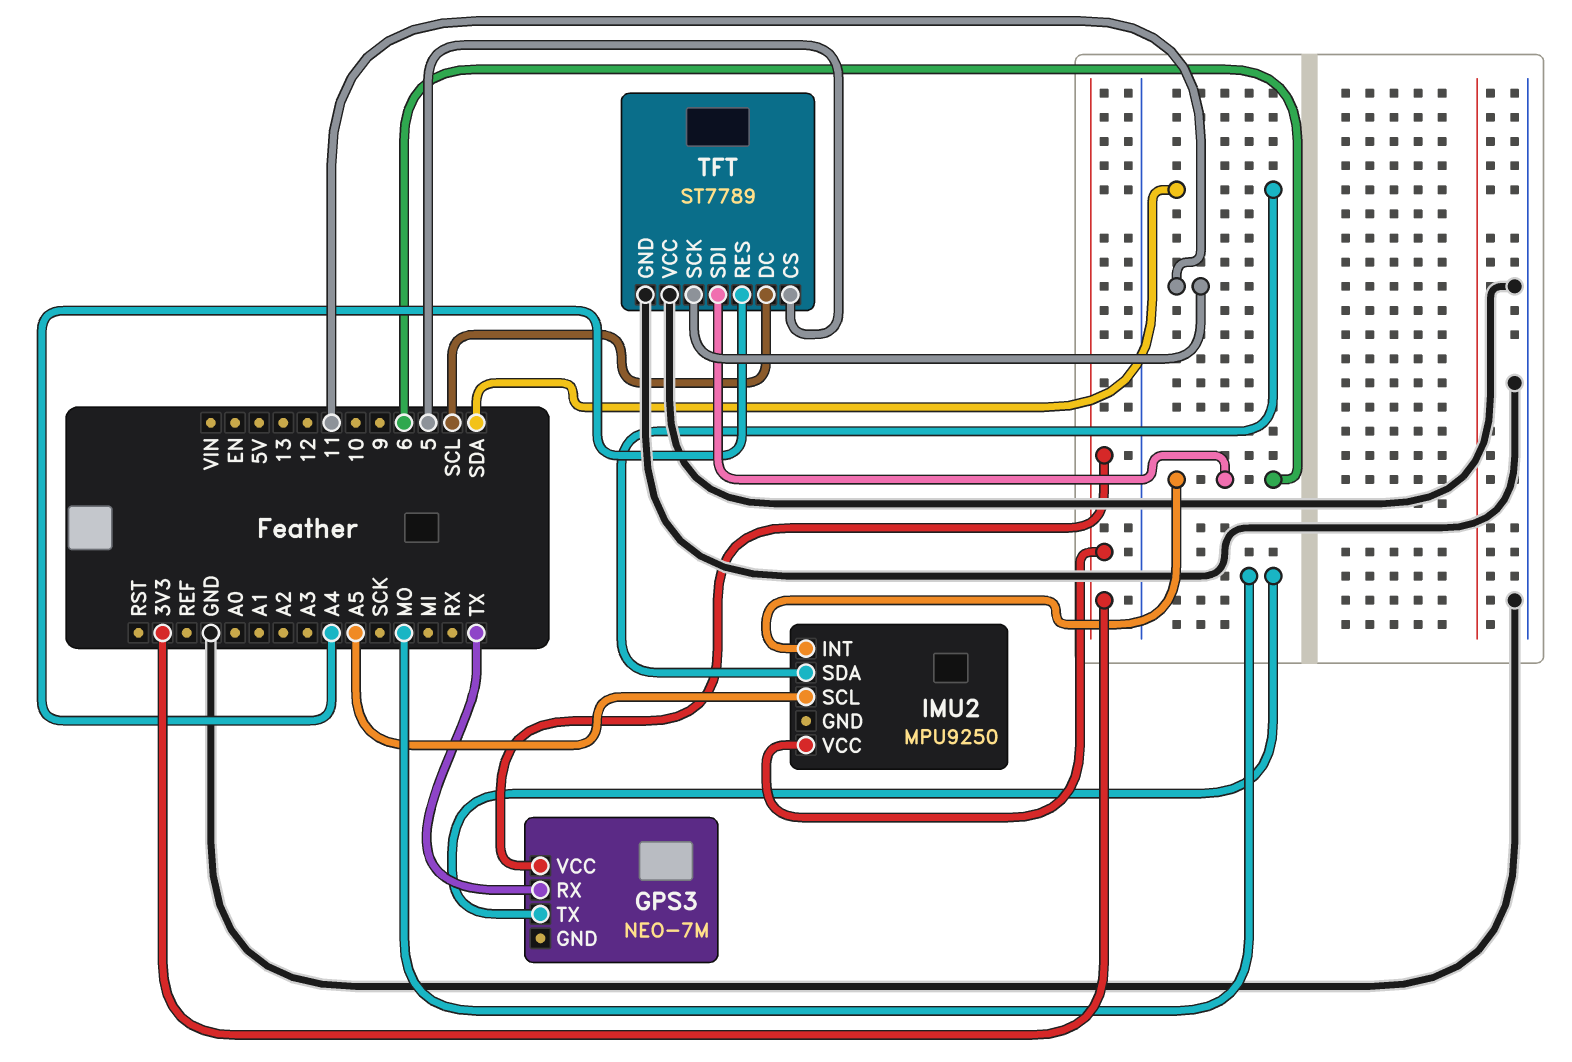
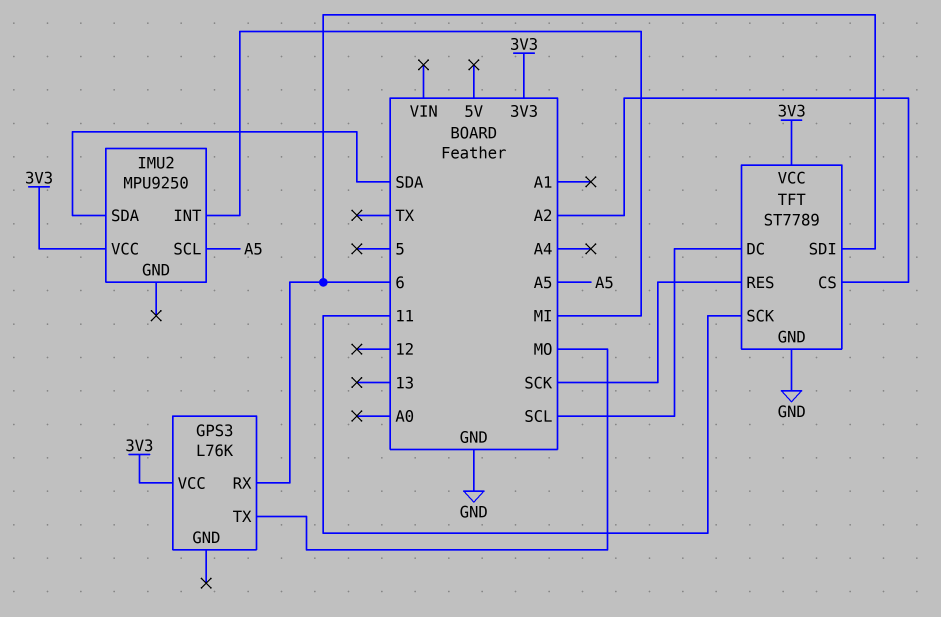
GPS3: NEO-7M -> L76K
GPS3 pin RX: TX -> 6
IMU2 pin INT: 6 -> MI
TFT pin CS: 5 -> A2
TFT pin RES: A4 -> SCK
TFT pin VCC: GND -> 3V3

